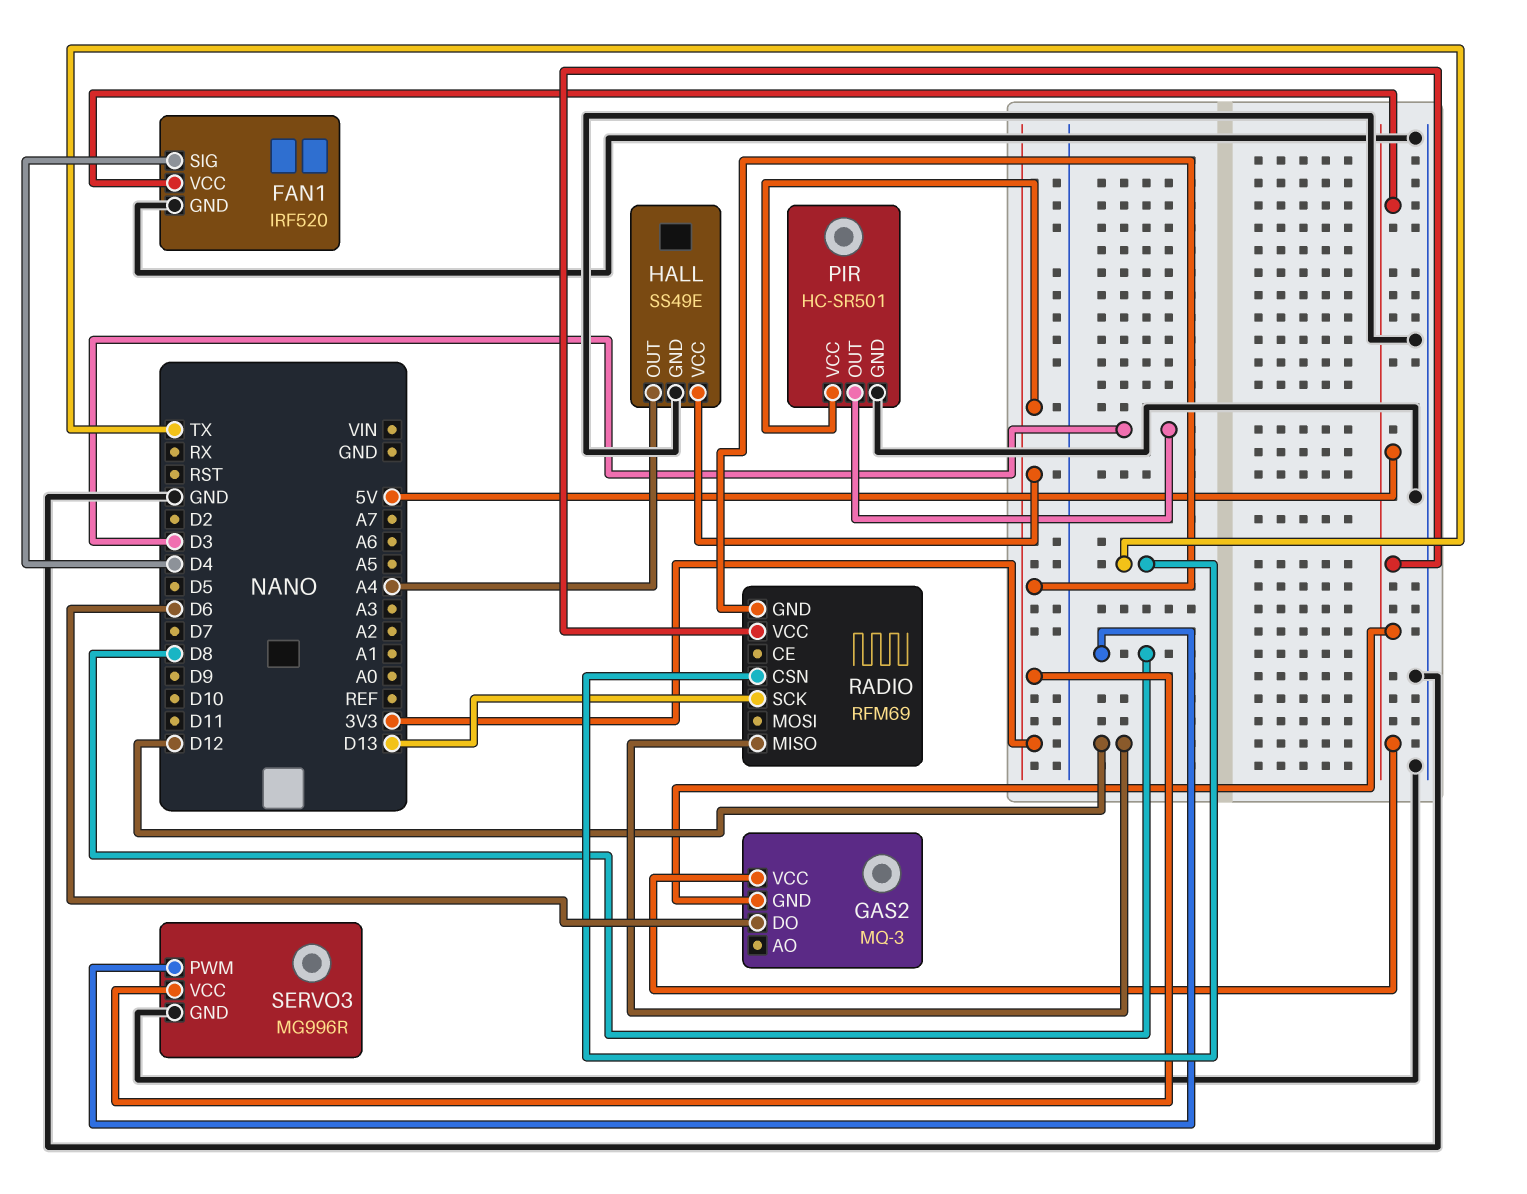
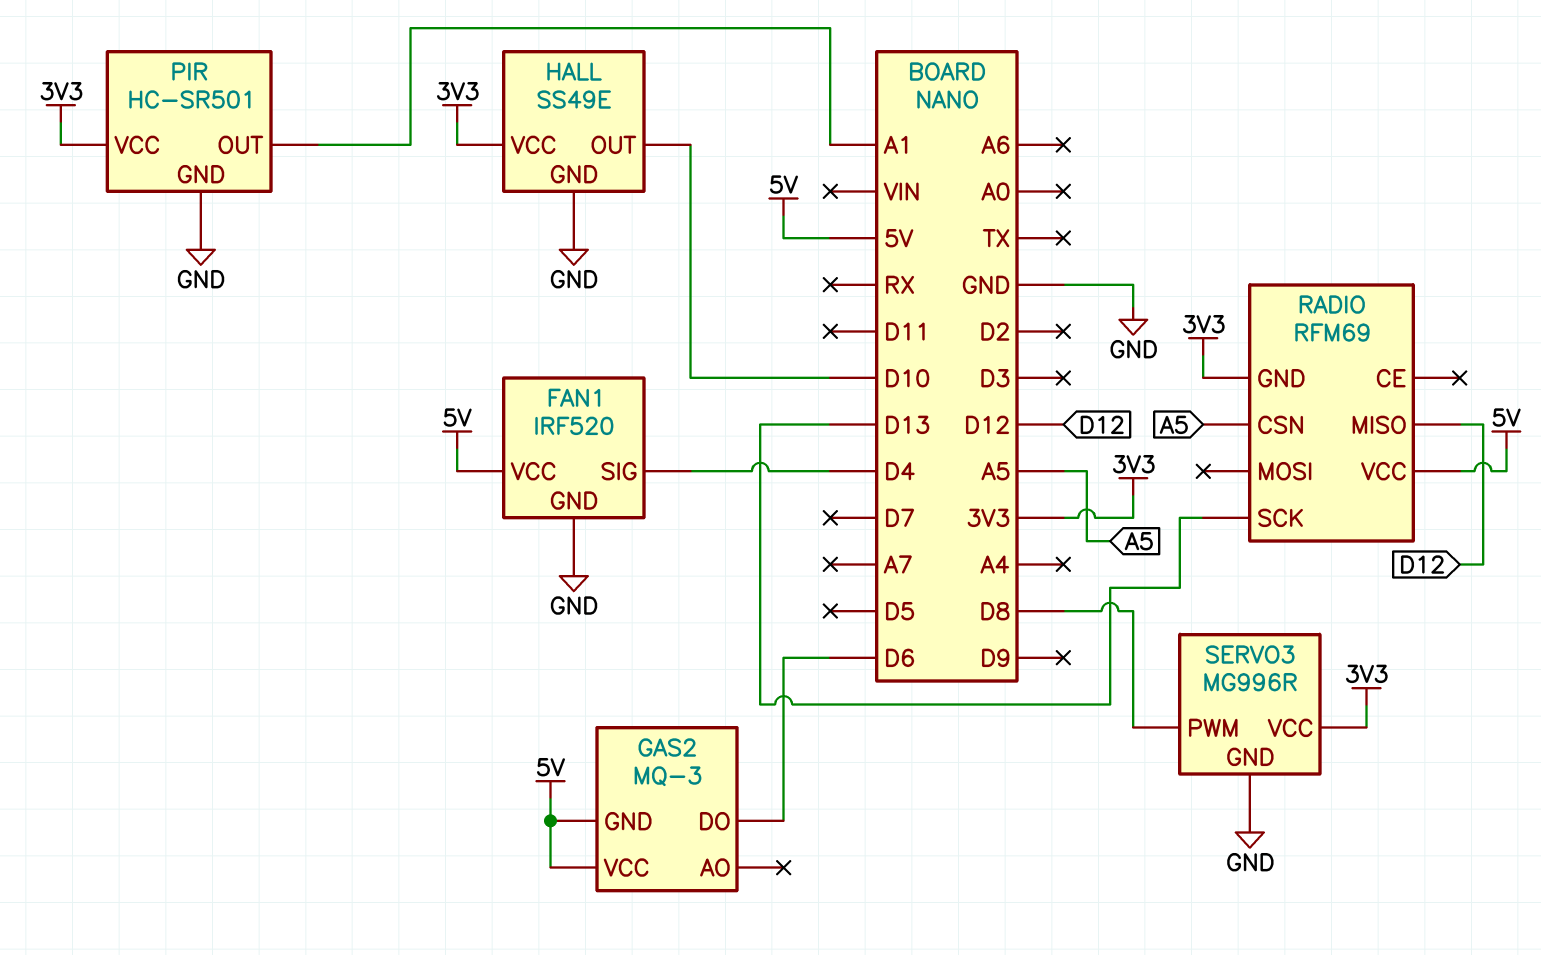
HALL pin OUT: A4 -> D10
PIR pin OUT: D3 -> A1
RADIO pin CSN: TX -> A5

